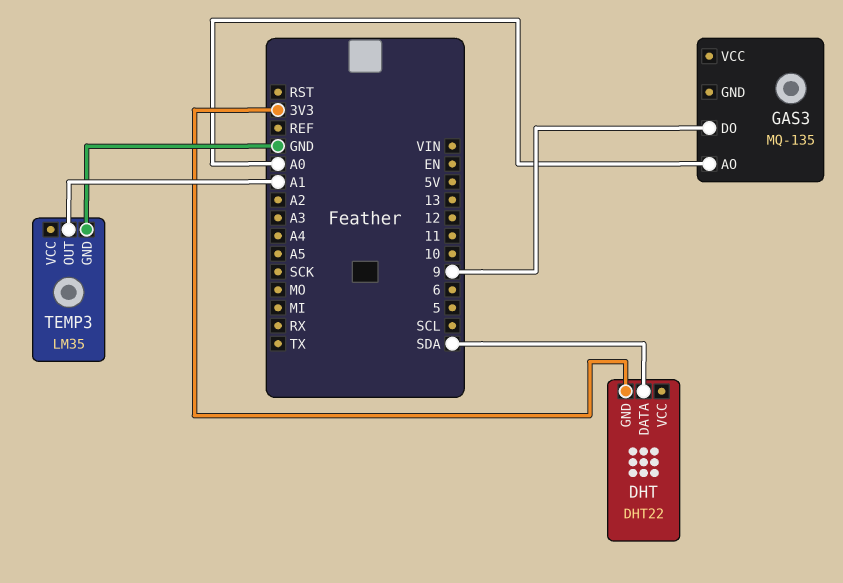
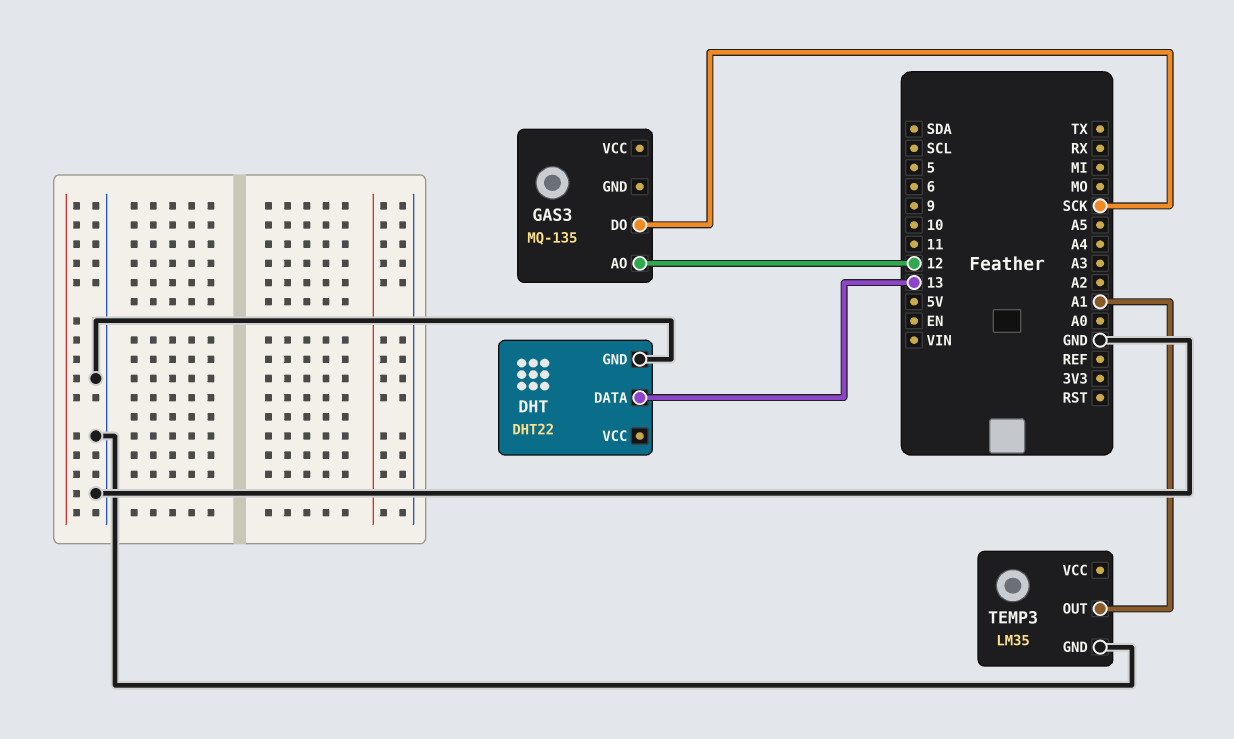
DHT pin DATA: SDA -> 13
DHT pin GND: 3V3 -> GND
GAS3 pin AO: A0 -> 12
GAS3 pin DO: 9 -> SCK

